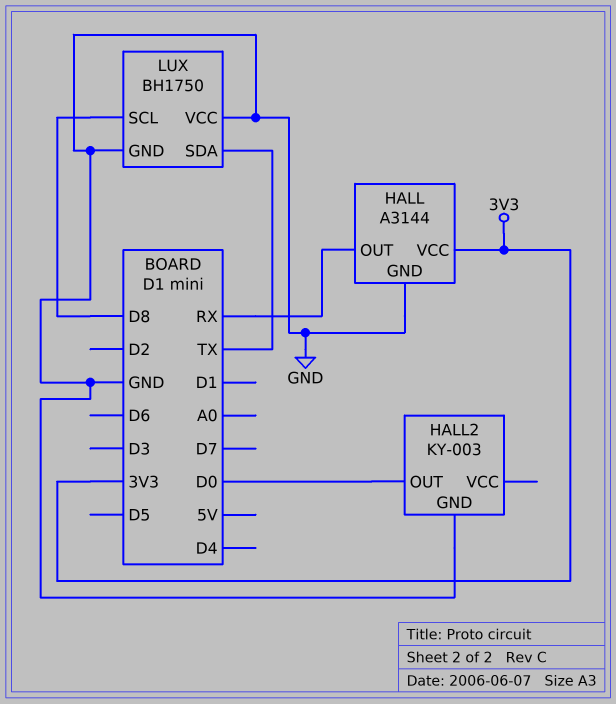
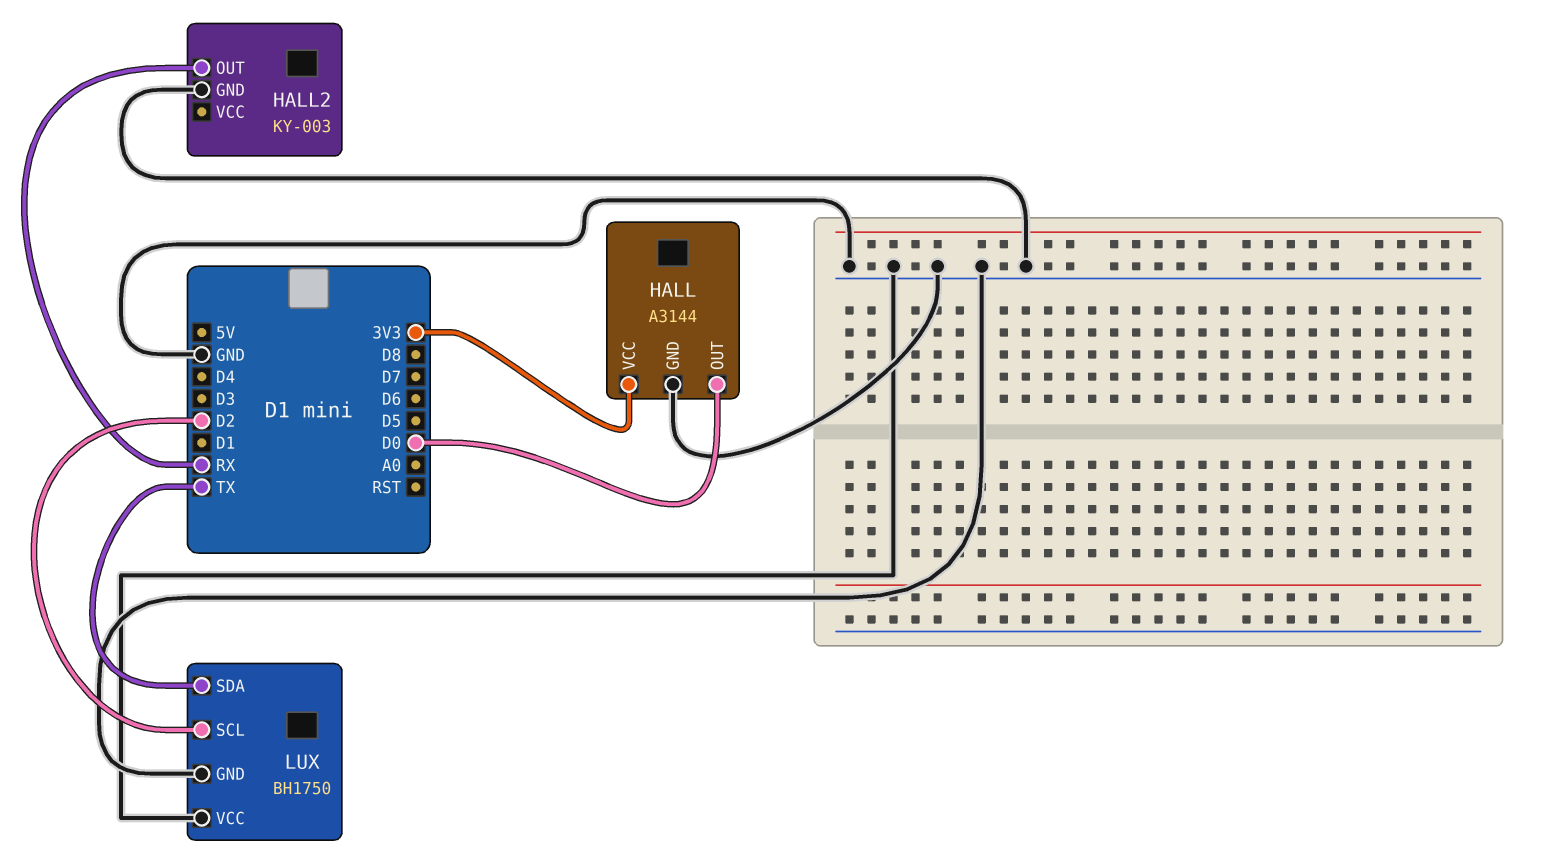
HALL pin OUT: RX -> D0
HALL2 pin OUT: D0 -> RX
LUX pin SCL: D8 -> D2

